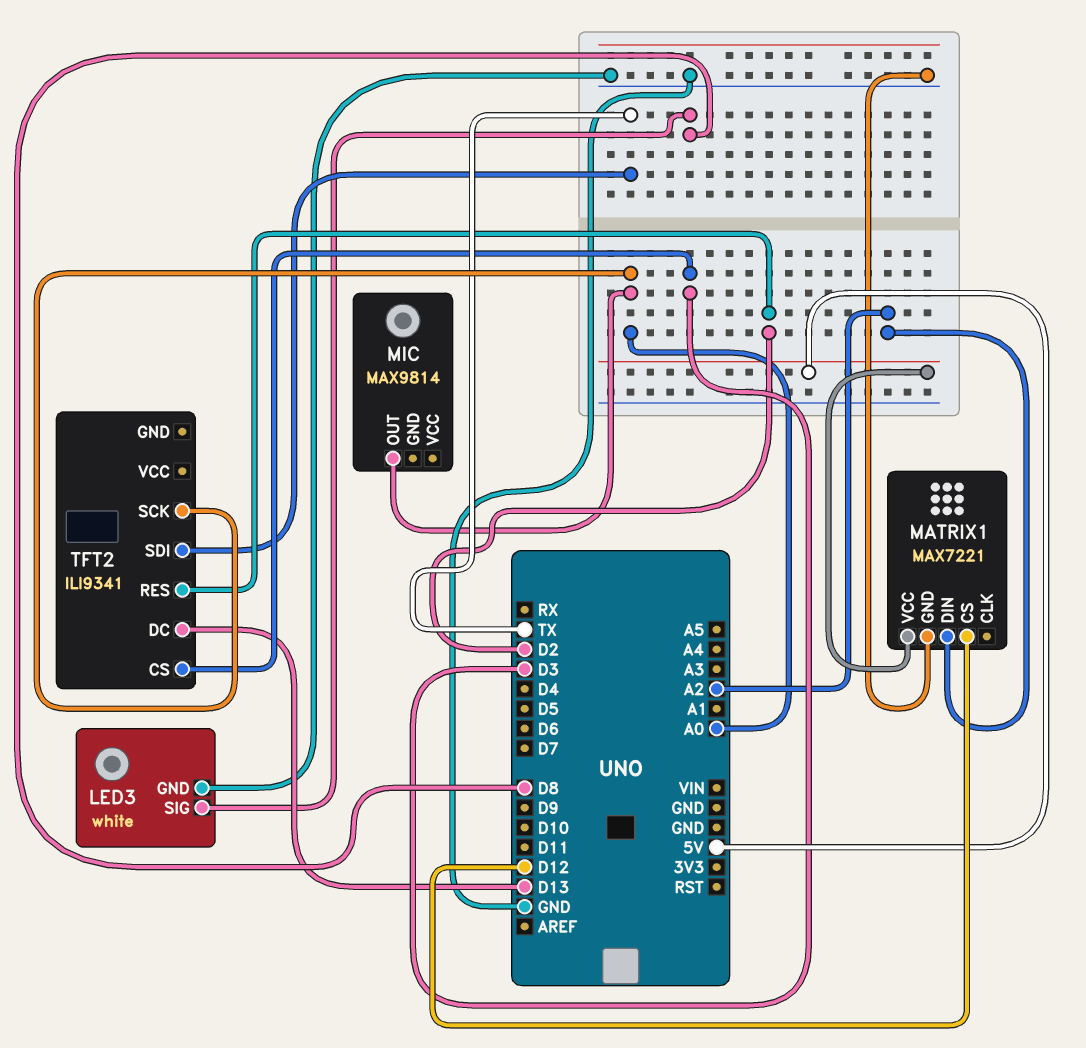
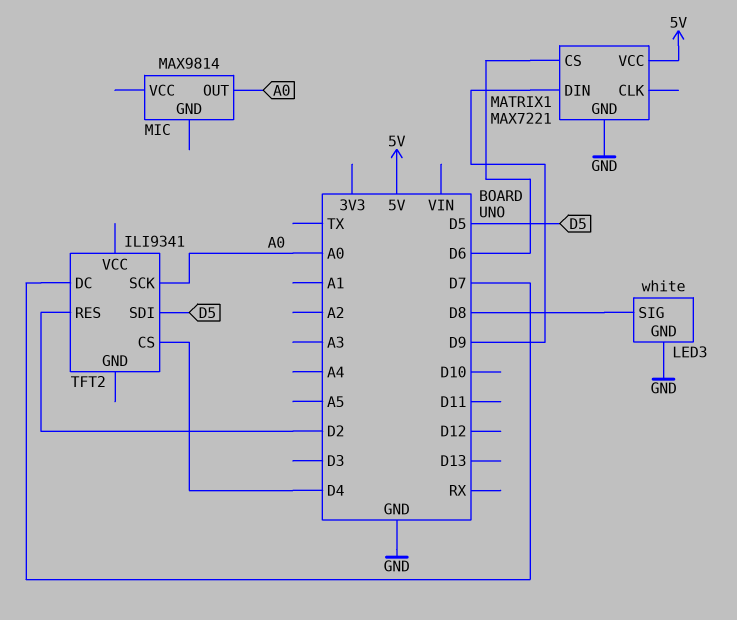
MATRIX1 pin CS: D12 -> D6
MATRIX1 pin DIN: A2 -> D9
TFT2 pin CS: D3 -> D4
TFT2 pin DC: D13 -> D7
TFT2 pin SDI: TX -> D5

